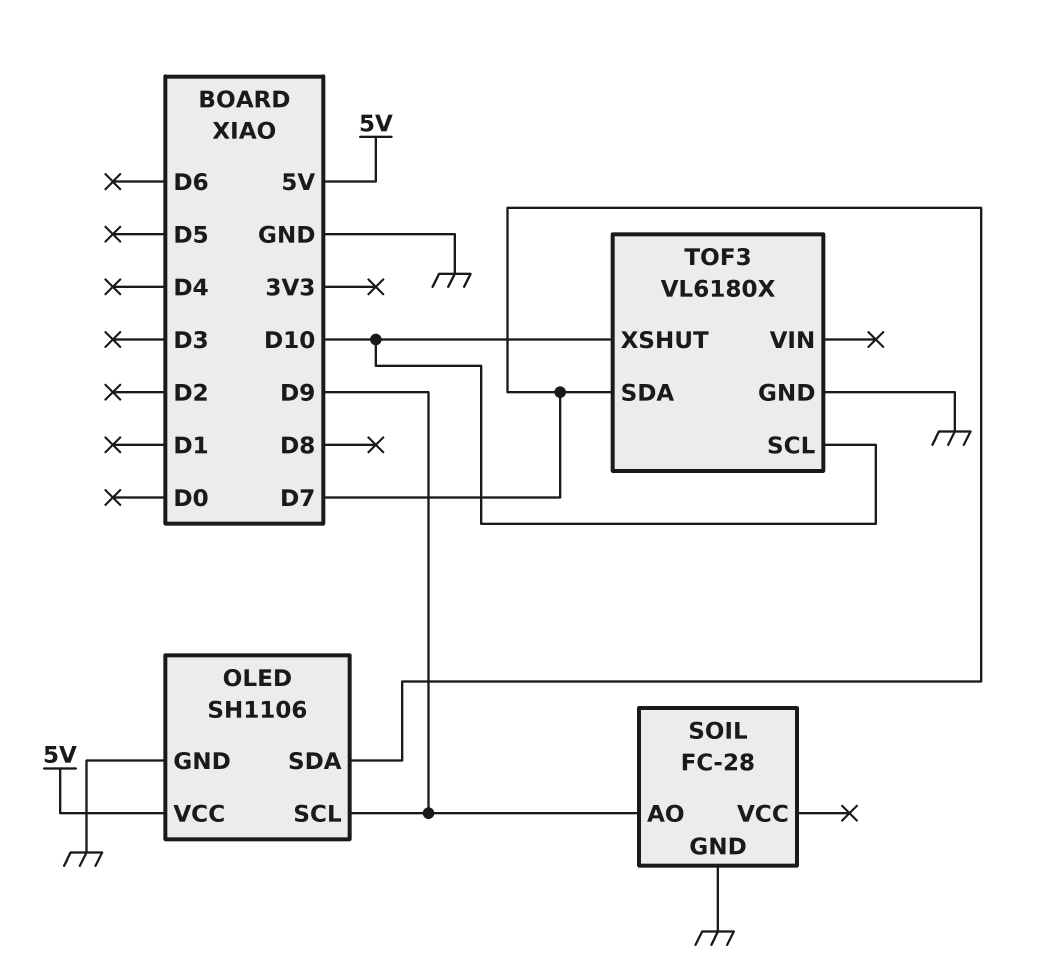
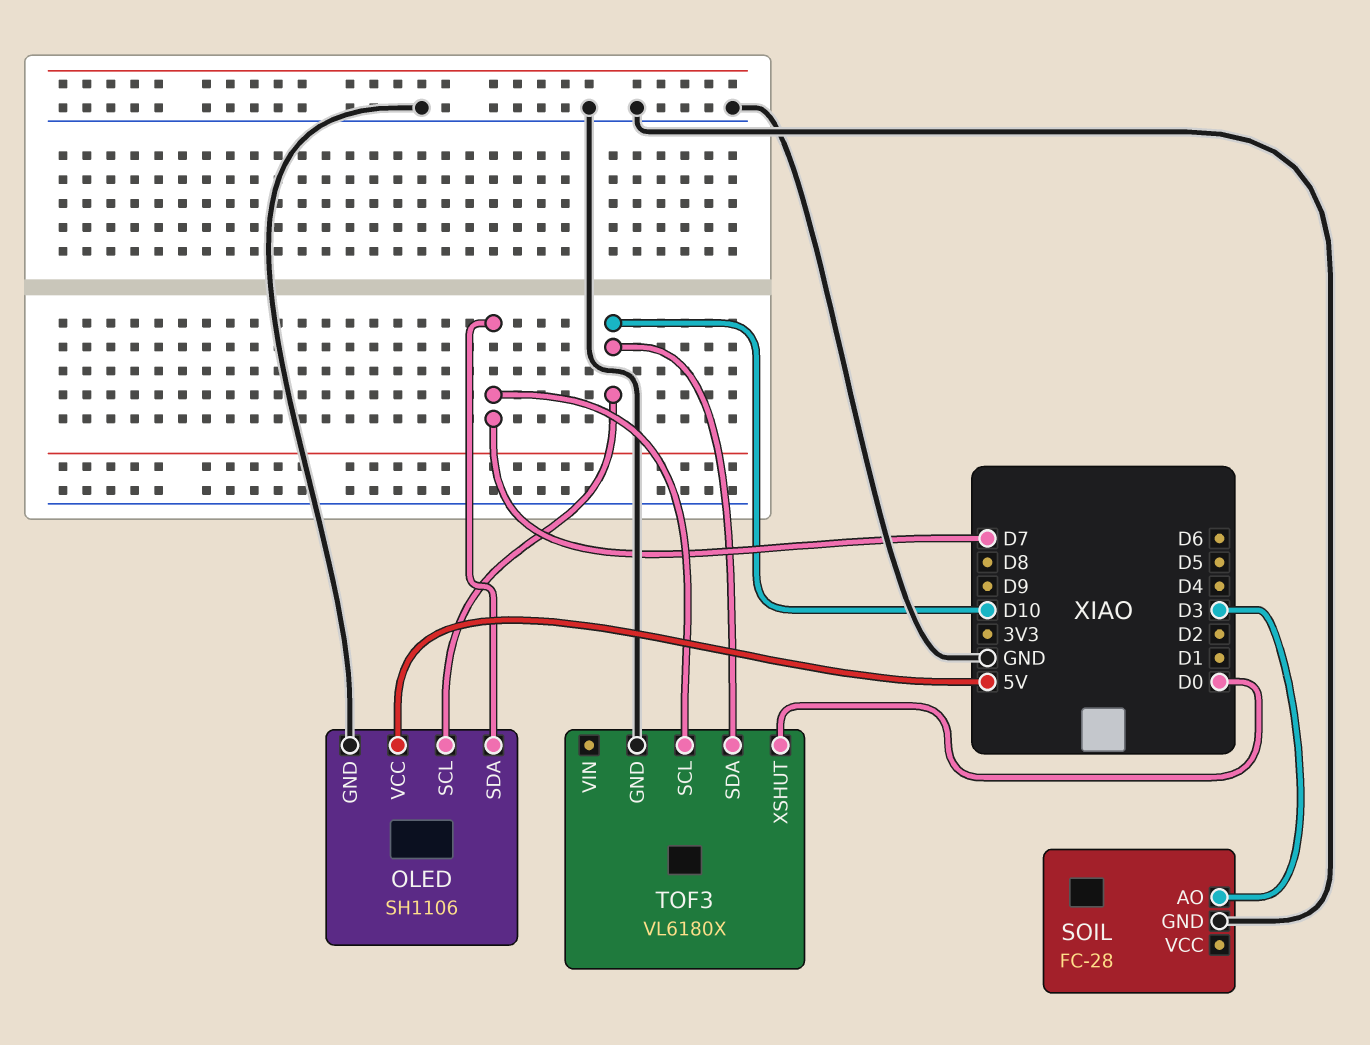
OLED pin SCL: D9 -> D10
SOIL pin AO: D9 -> D3
TOF3 pin SCL: D10 -> D7
TOF3 pin SDA: D7 -> D10
TOF3 pin XSHUT: D10 -> D0

